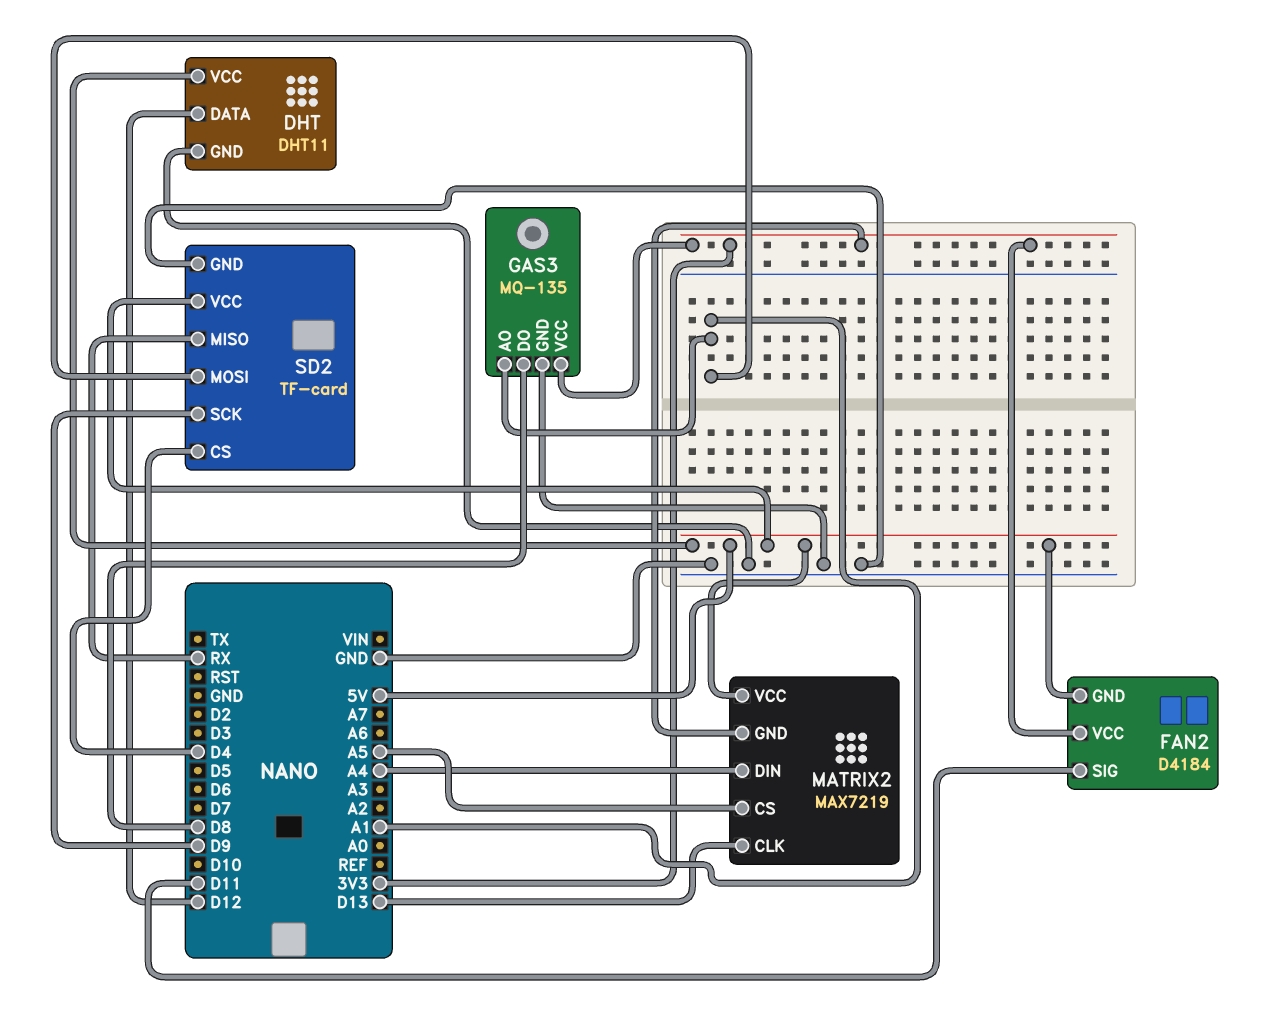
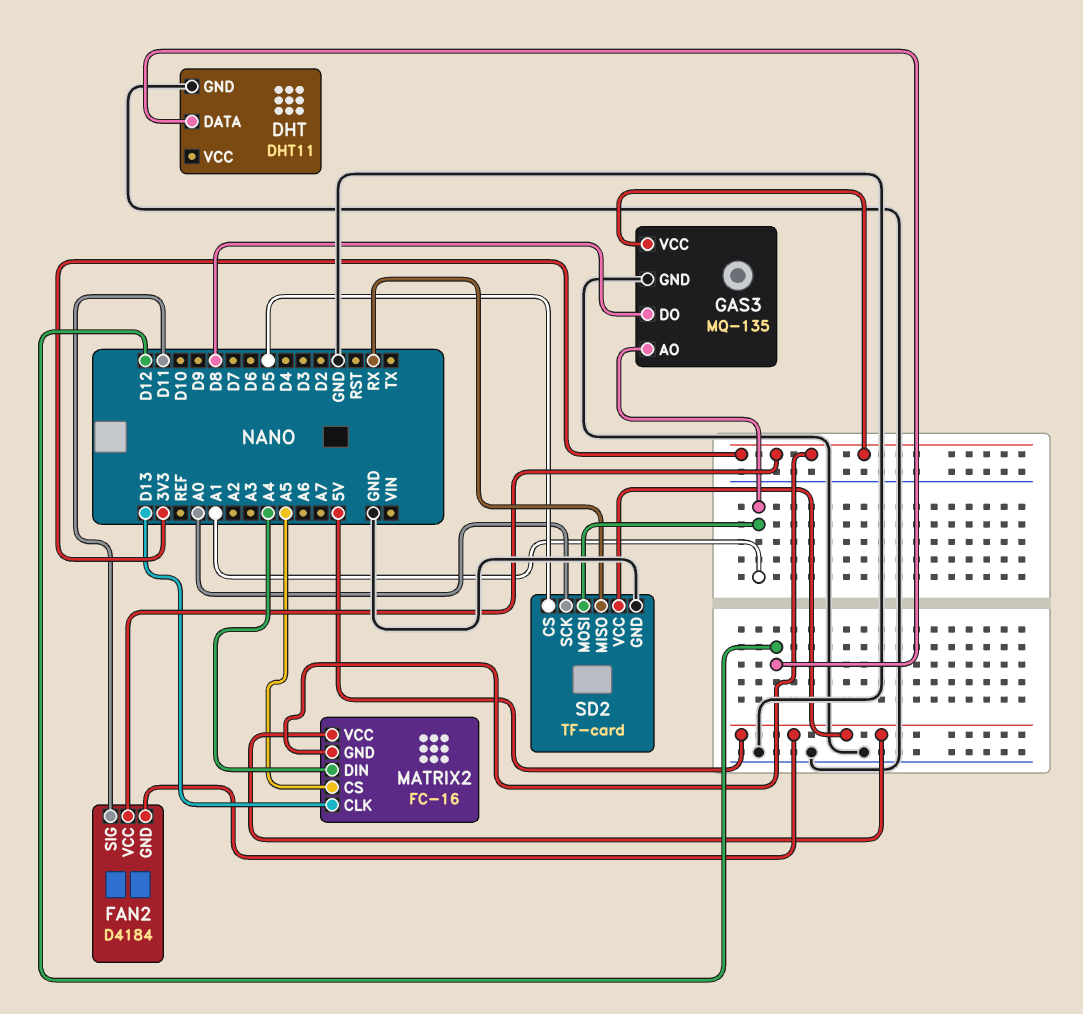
DHT pin VCC: 5V -> none
MATRIX2: MAX7219 -> FC-16
SD2 pin CS: D4 -> D5
SD2 pin SCK: D9 -> A0

